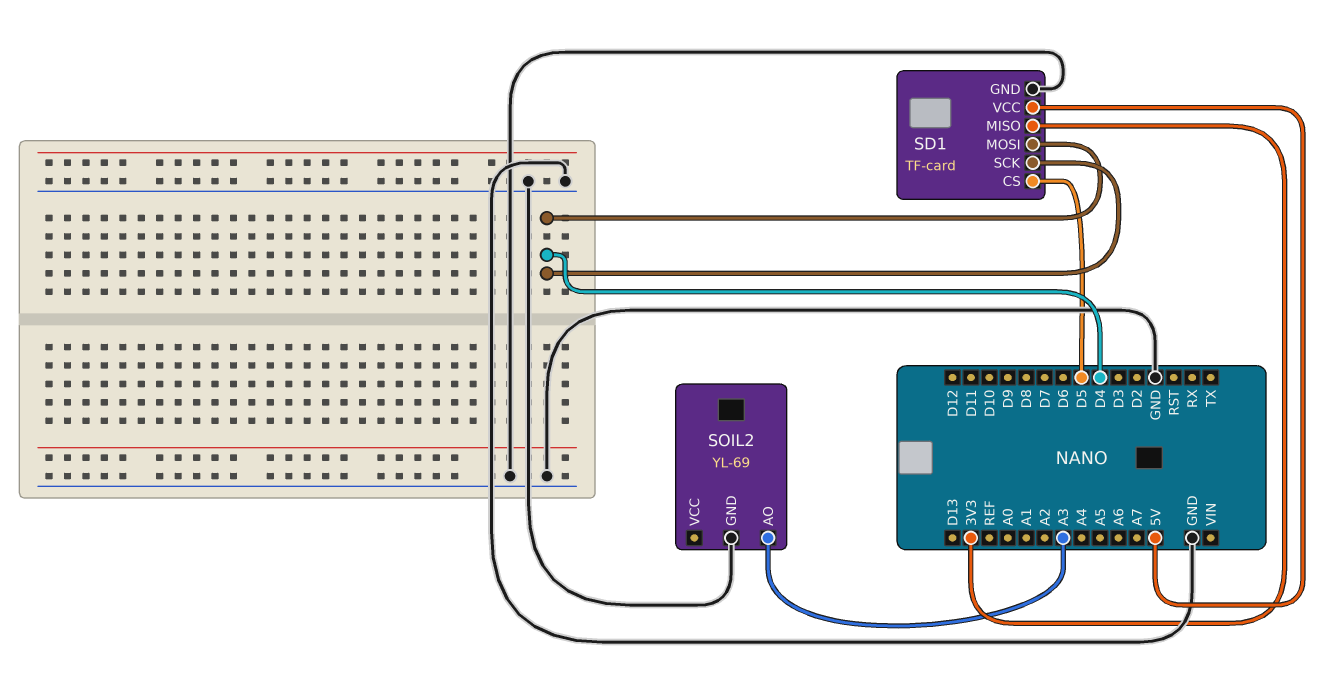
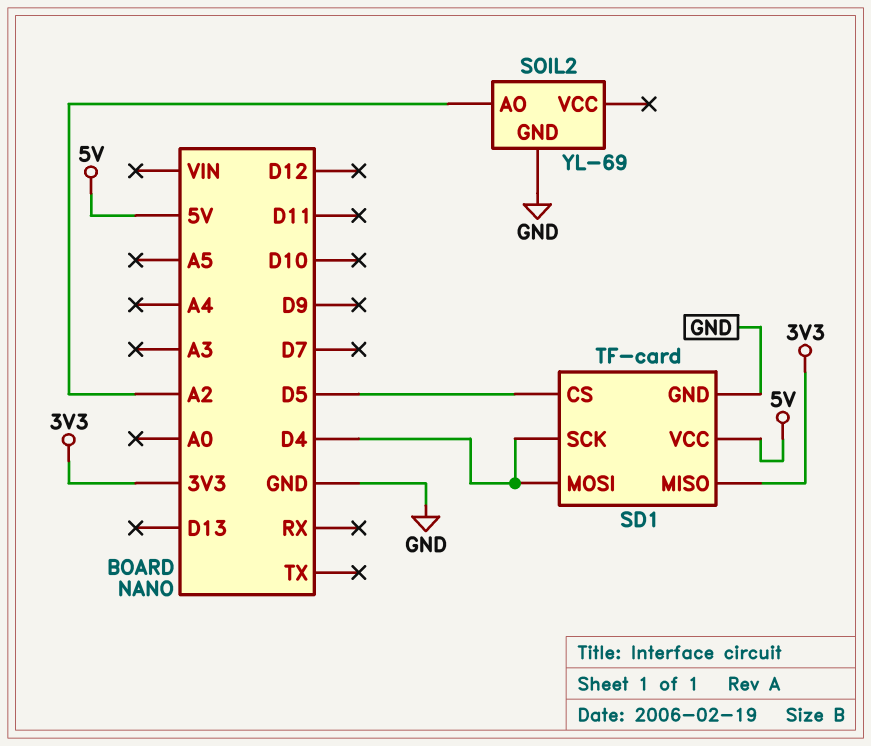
SOIL2 pin AO: A3 -> A2

